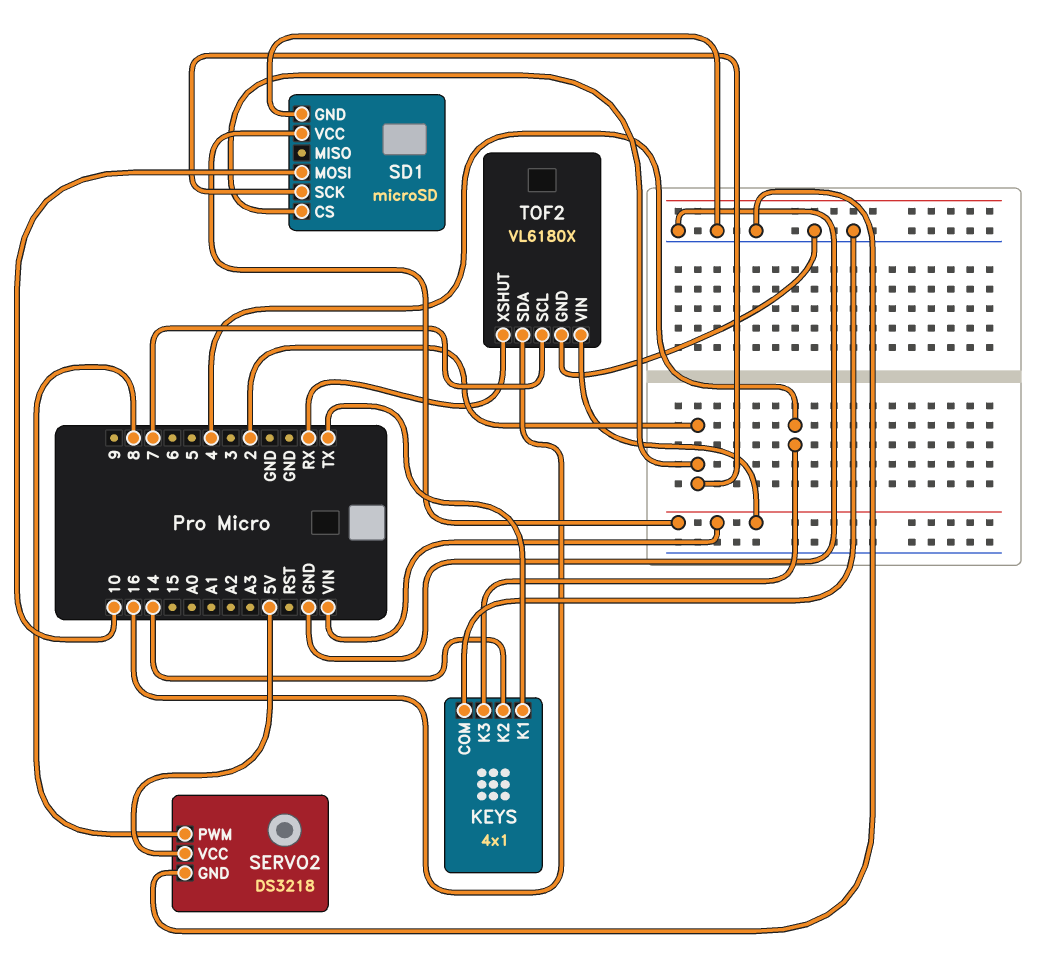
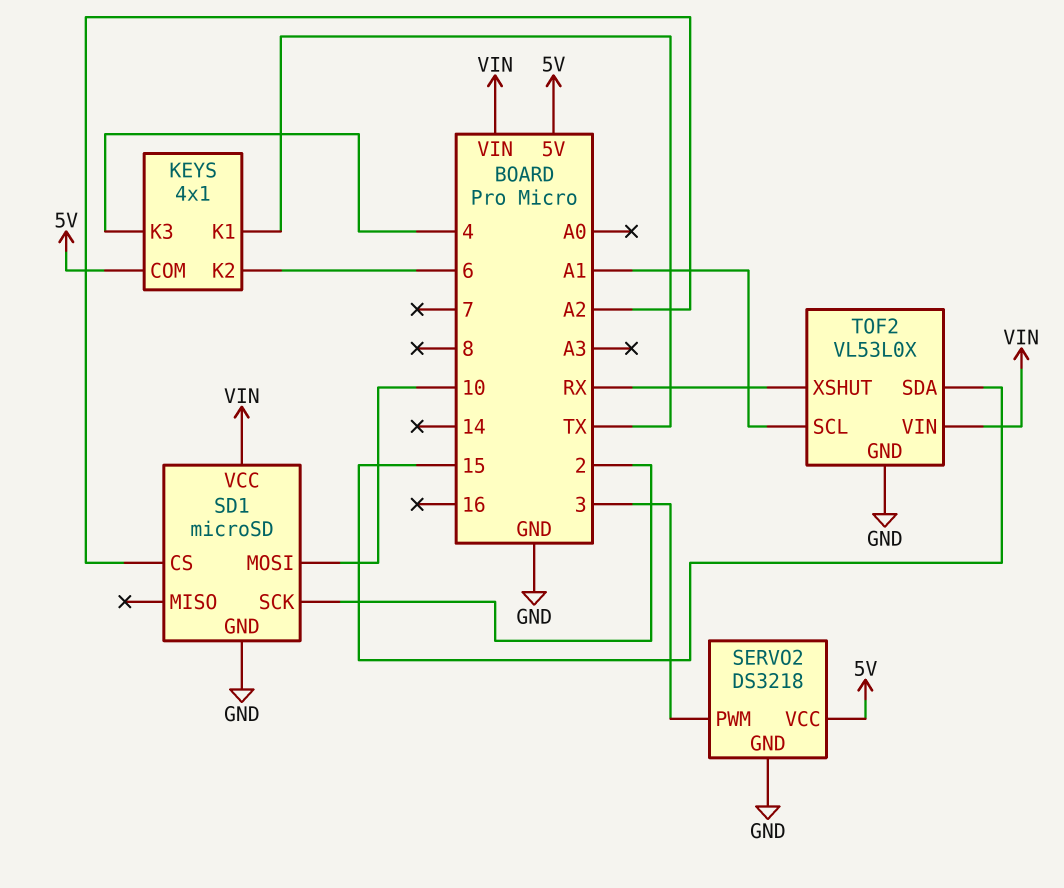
KEYS pin COM: GND -> 5V
KEYS pin K2: 14 -> 6
SD1 pin CS: 2 -> A2
SERVO2 pin PWM: 8 -> 3
TOF2: VL6180X -> VL53L0X
TOF2 pin SCL: 7 -> A1
TOF2 pin SDA: 16 -> 15

